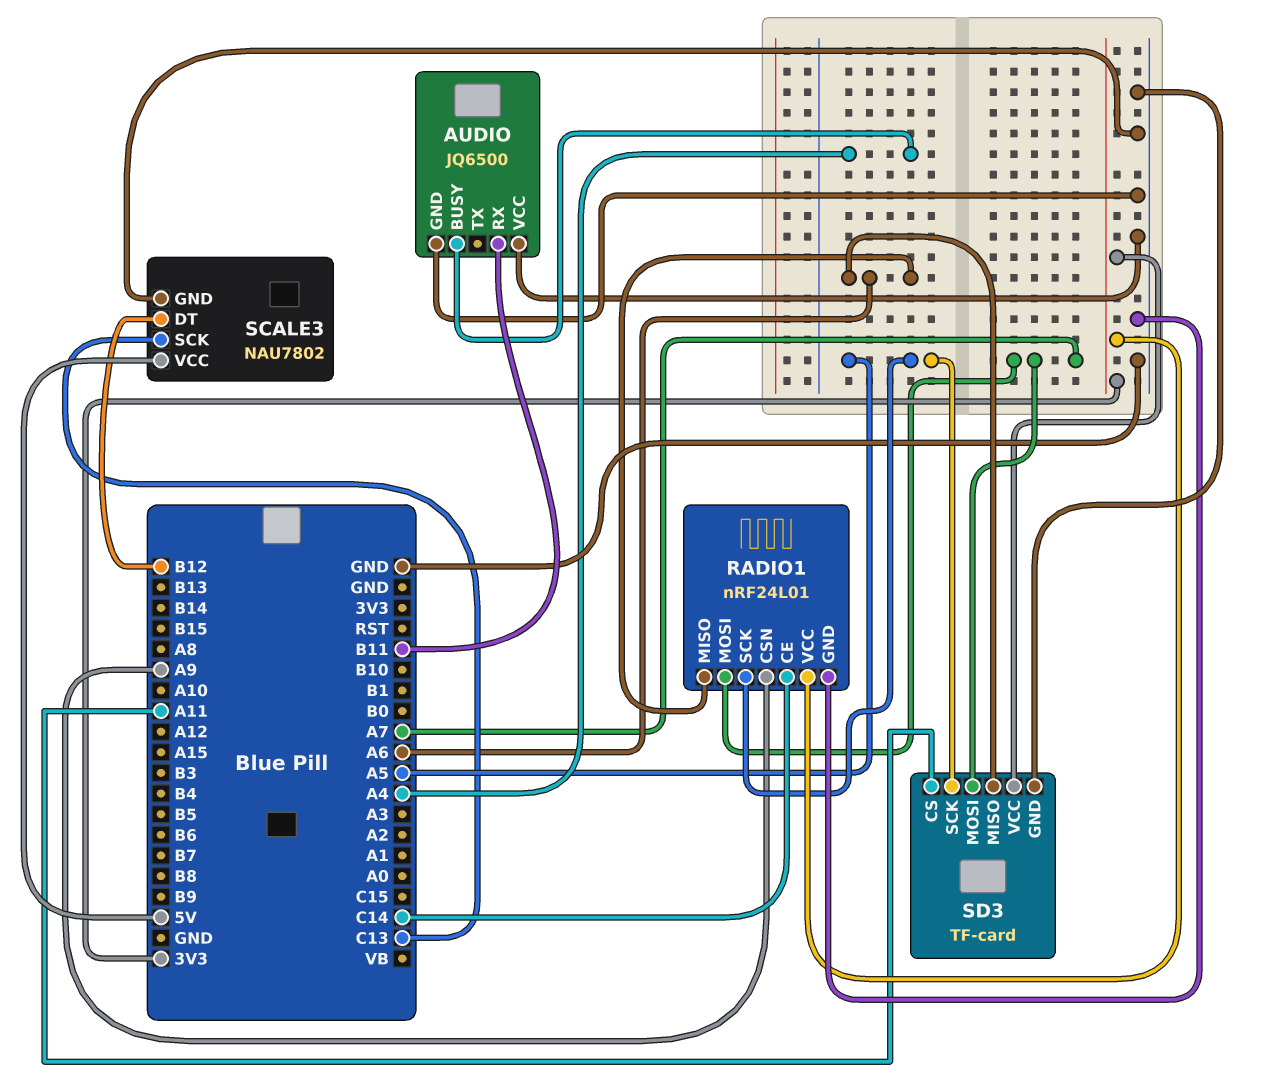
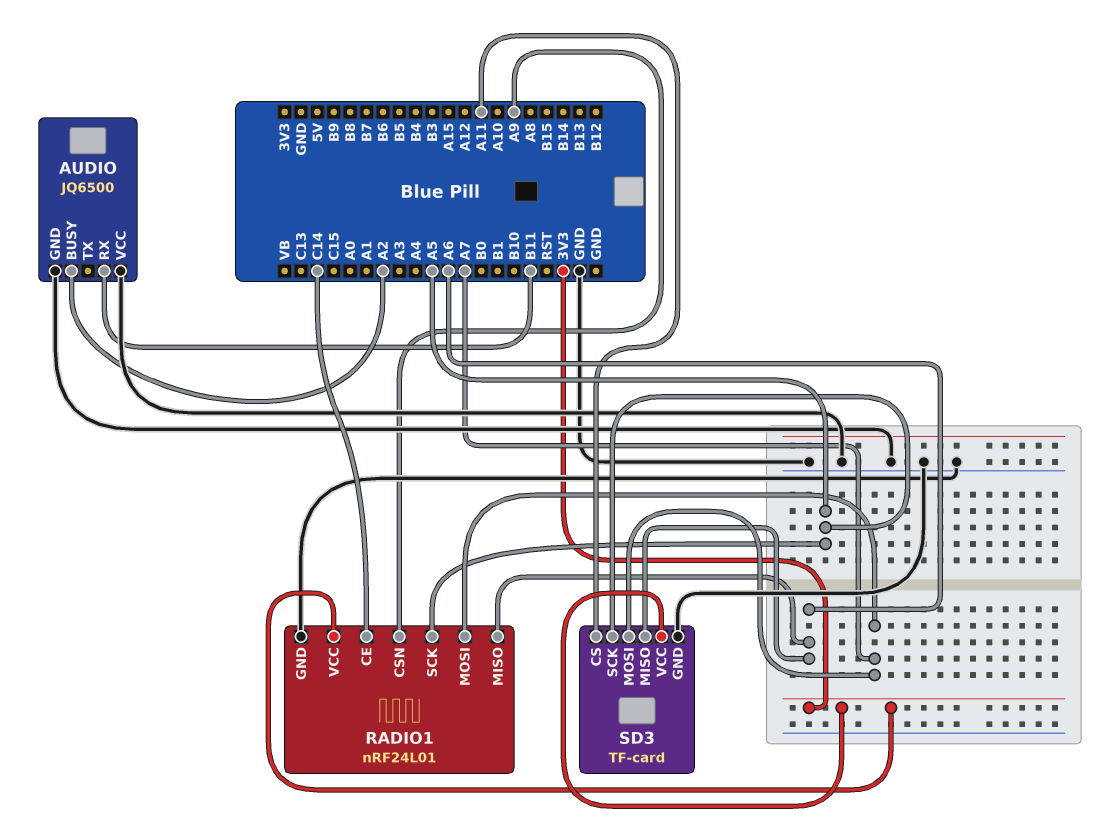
AUDIO pin BUSY: A4 -> A2
SCALE3: NAU7802 -> none
SCALE3 pin DT: B12 -> none
SCALE3 pin GND: GND -> none
SCALE3 pin SCK: C13 -> none
SCALE3 pin VCC: 5V -> none

